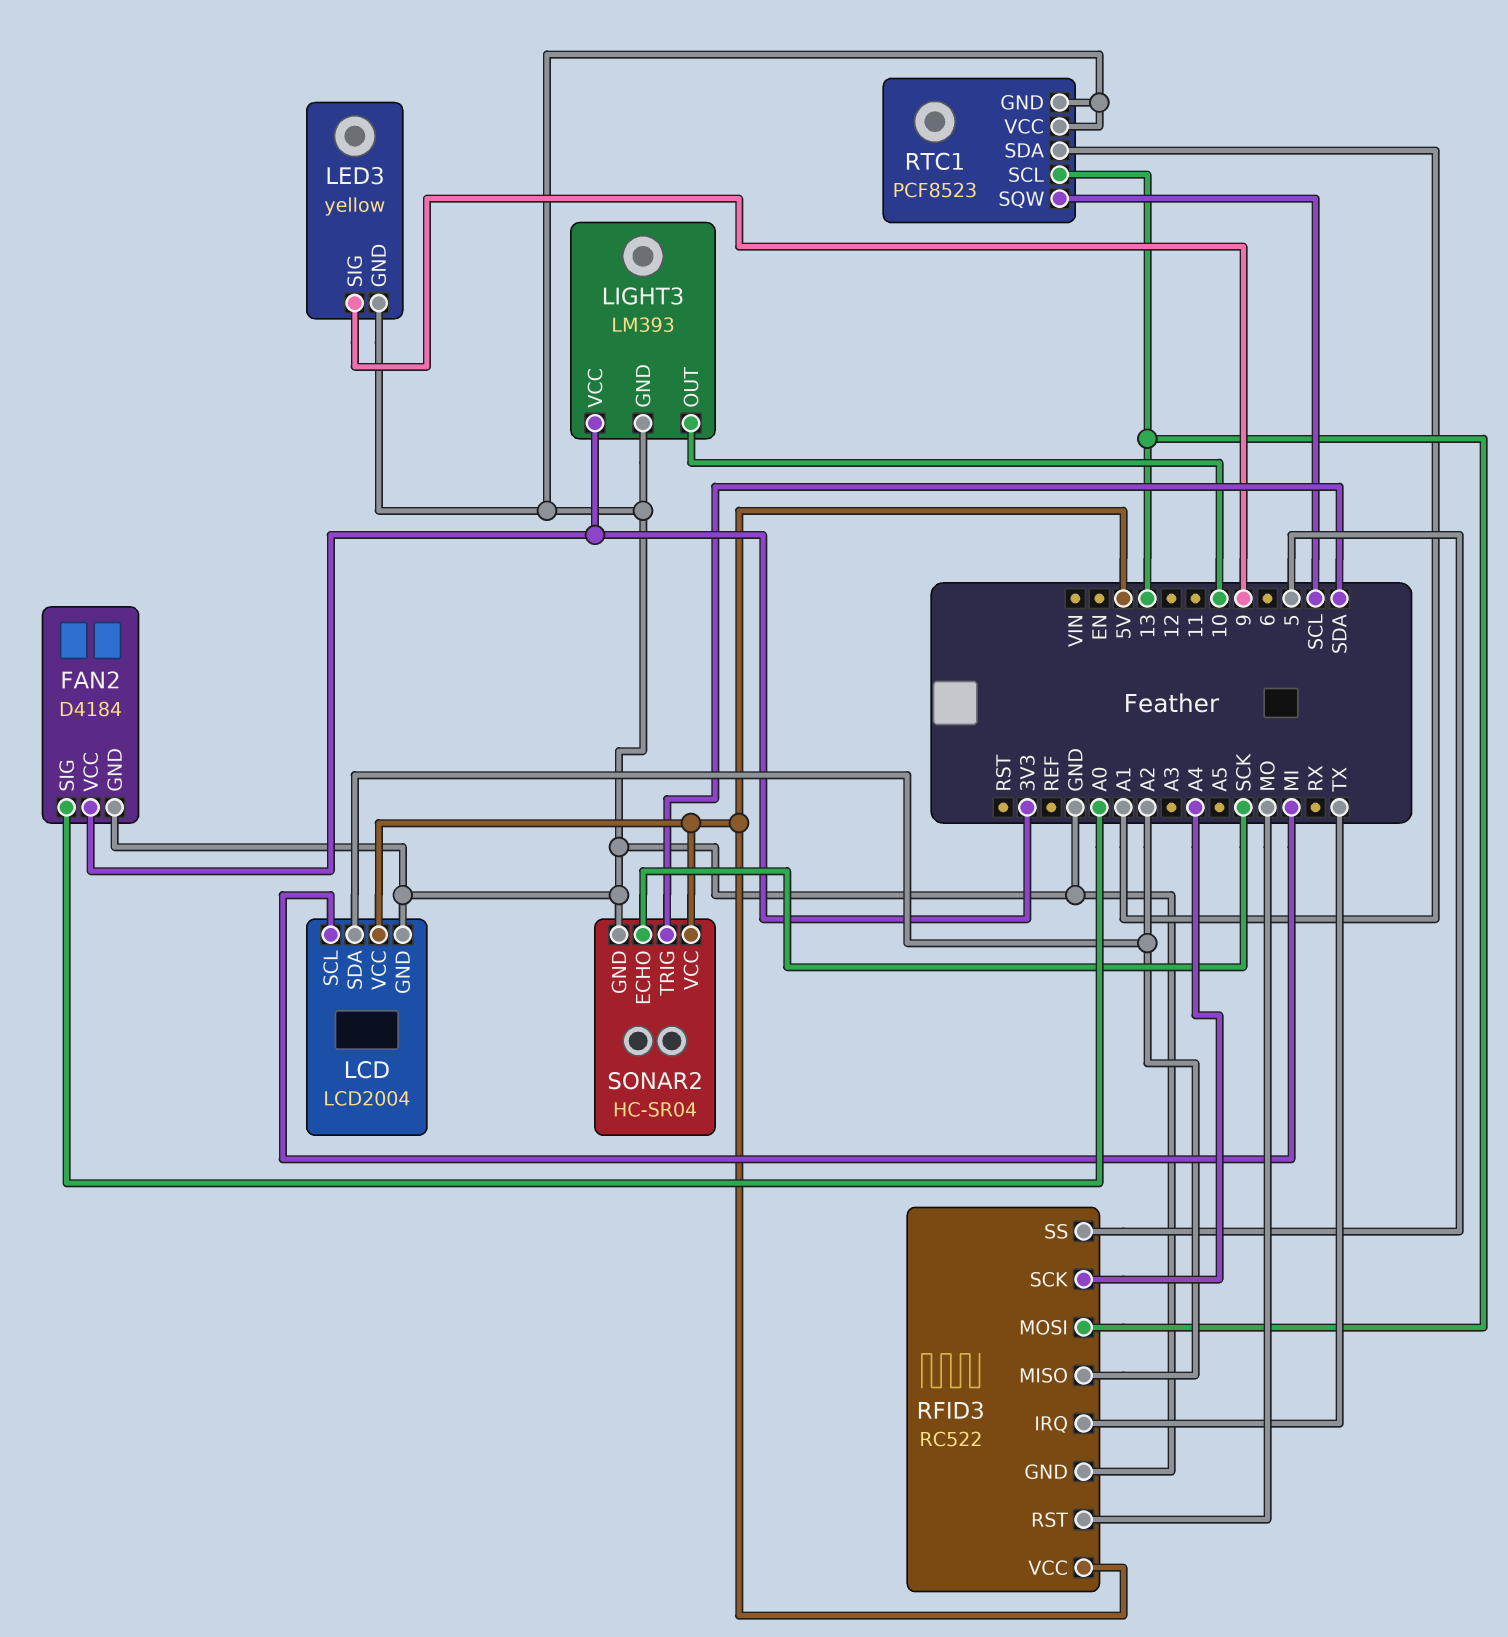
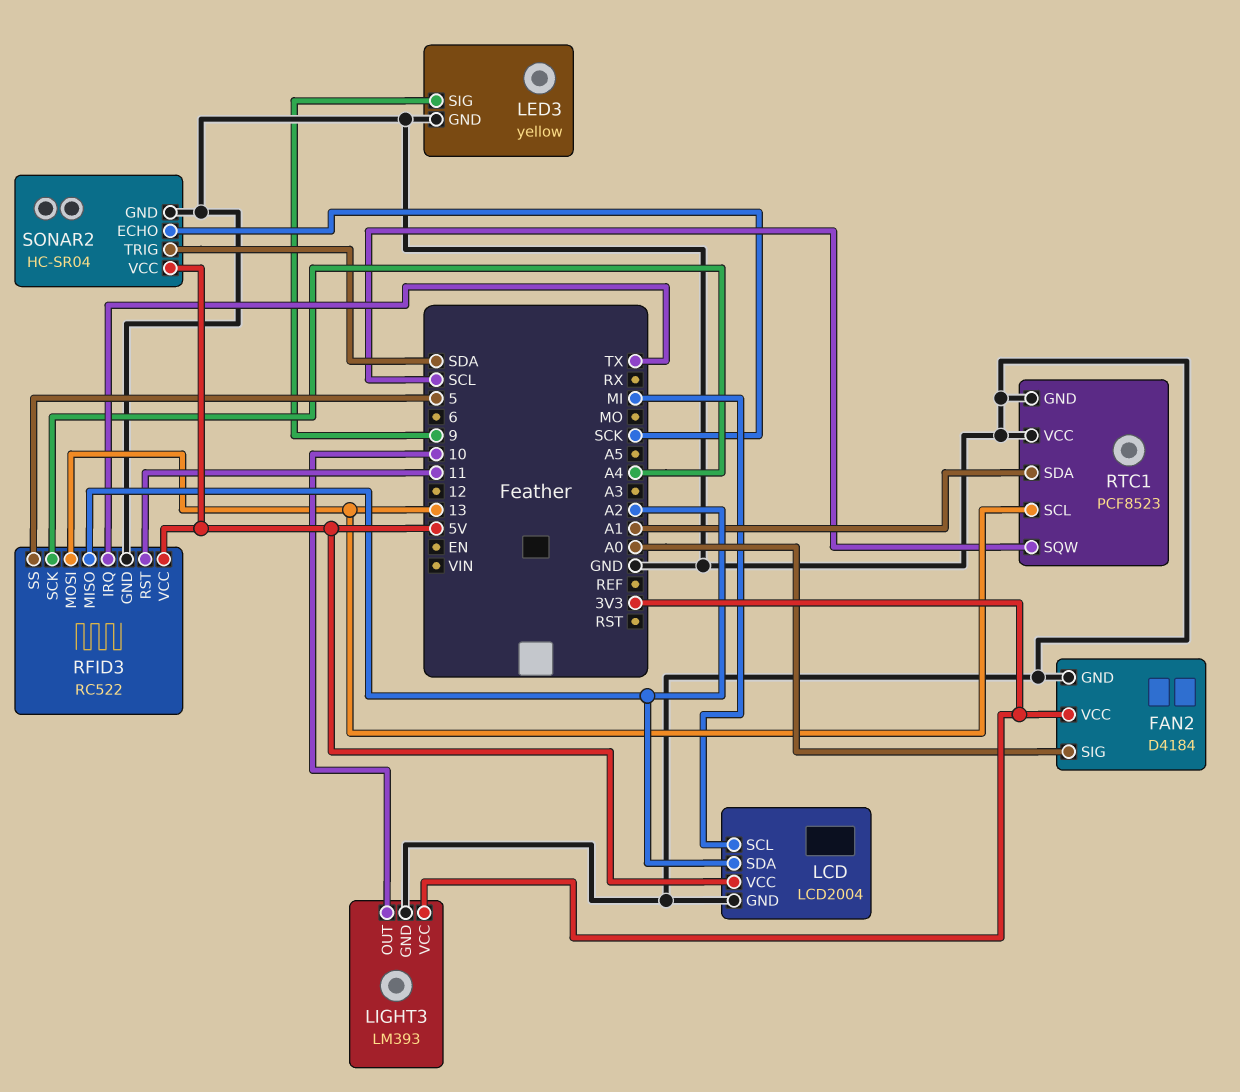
RFID3 pin RST: MO -> 11

